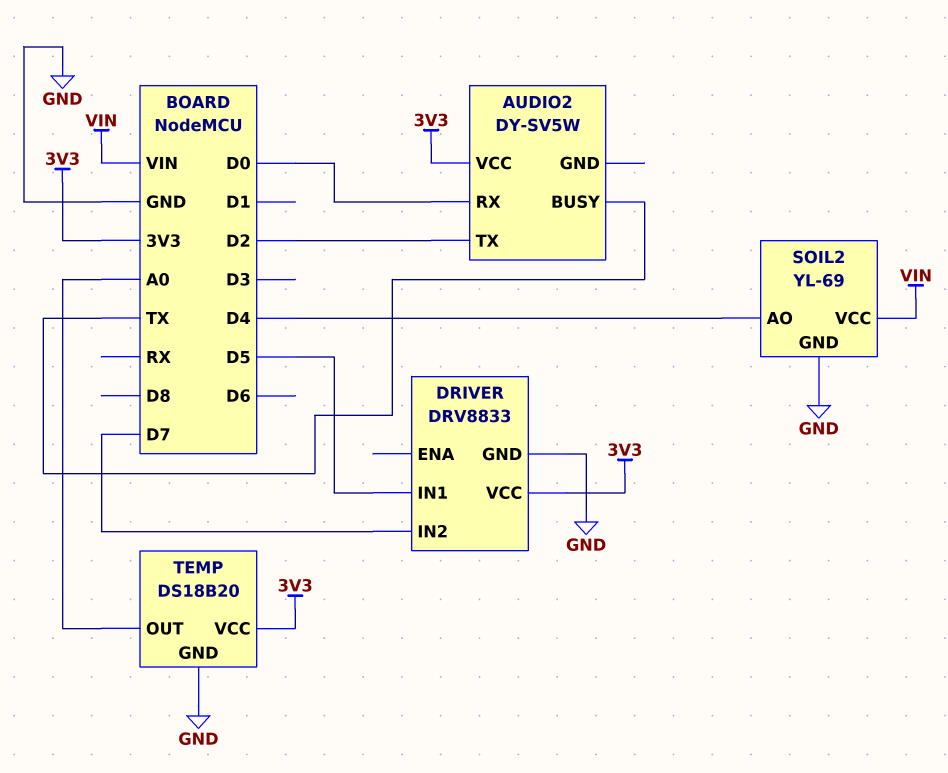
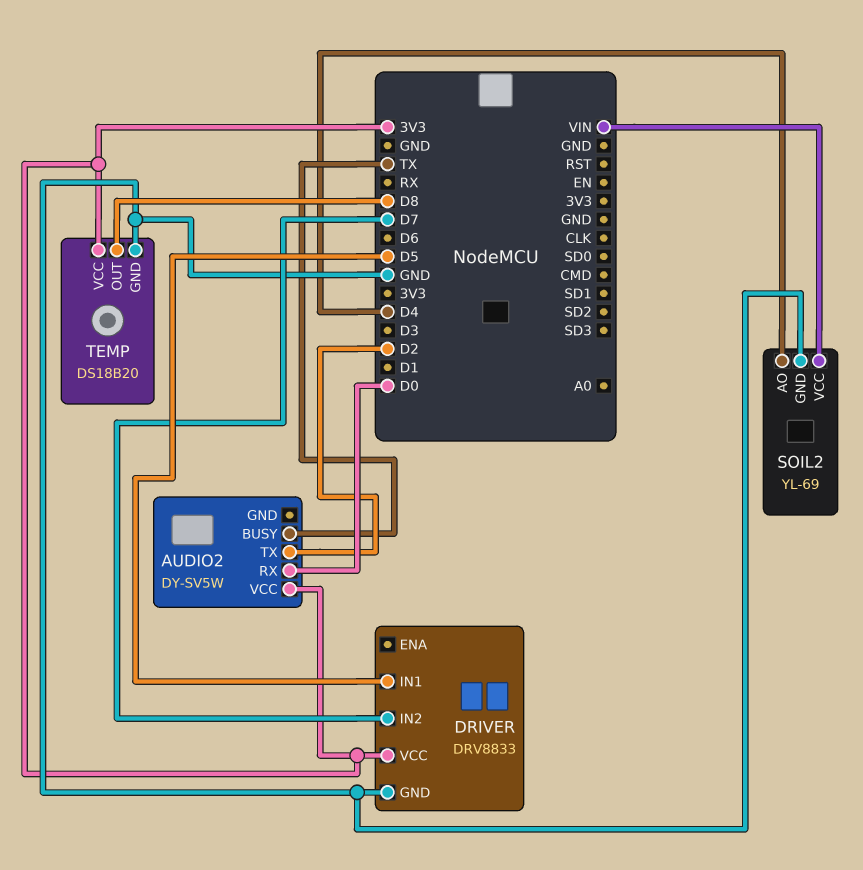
TEMP pin OUT: A0 -> D8

